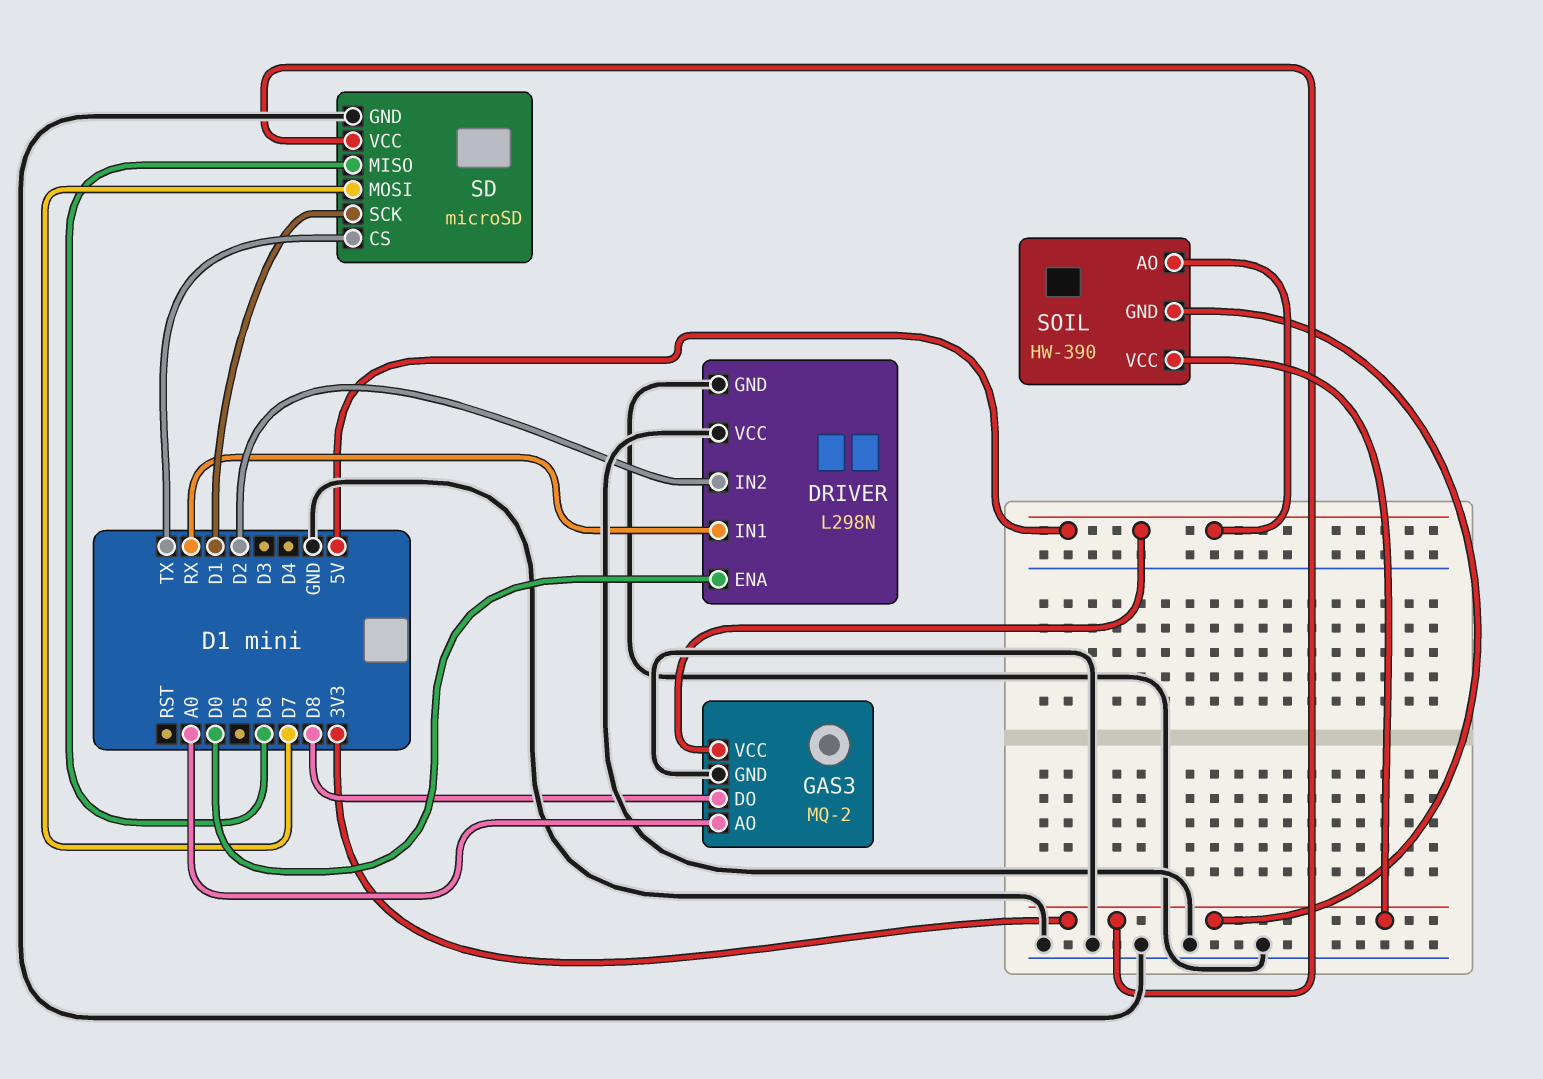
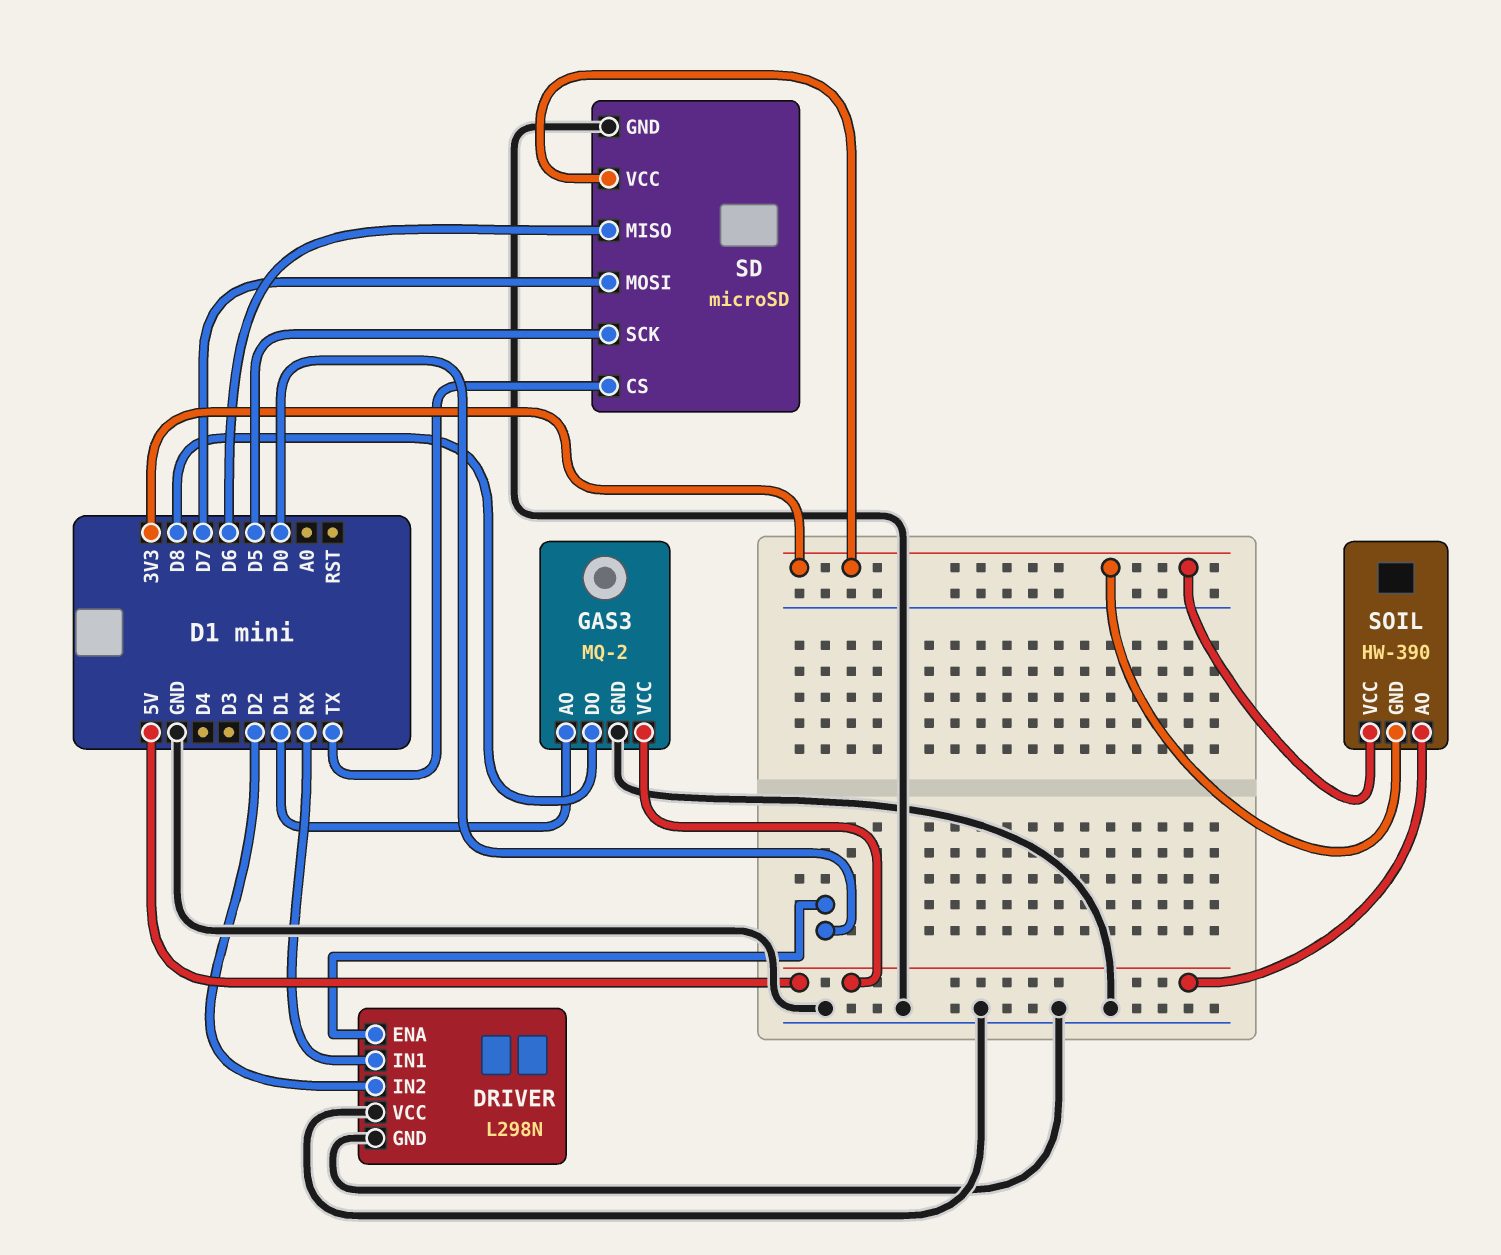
GAS3 pin AO: A0 -> D1
SD pin SCK: D1 -> D5

